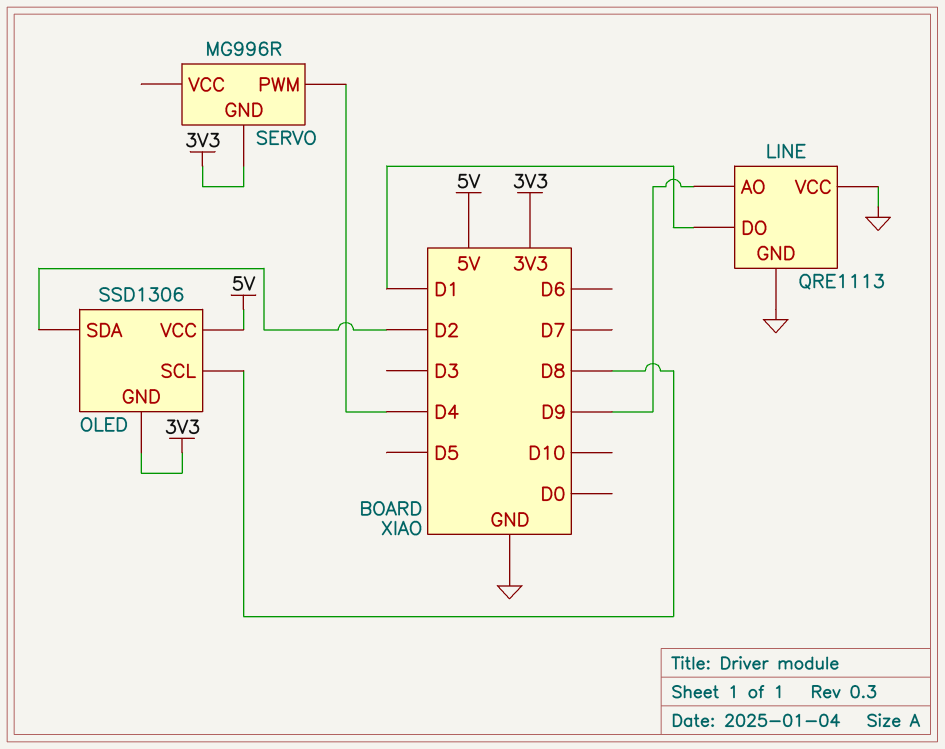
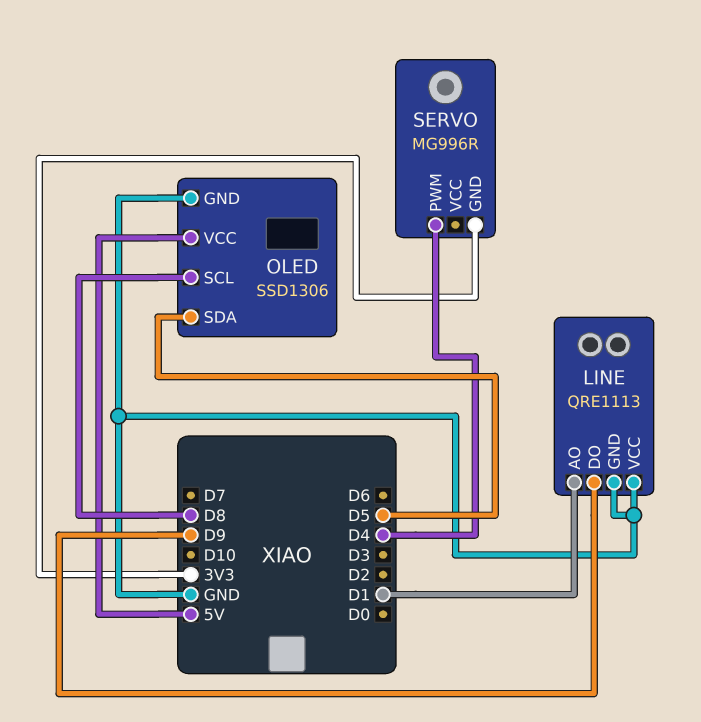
LINE pin AO: D9 -> D1
LINE pin DO: D1 -> D9
OLED pin GND: 3V3 -> GND
OLED pin SDA: D2 -> D5

